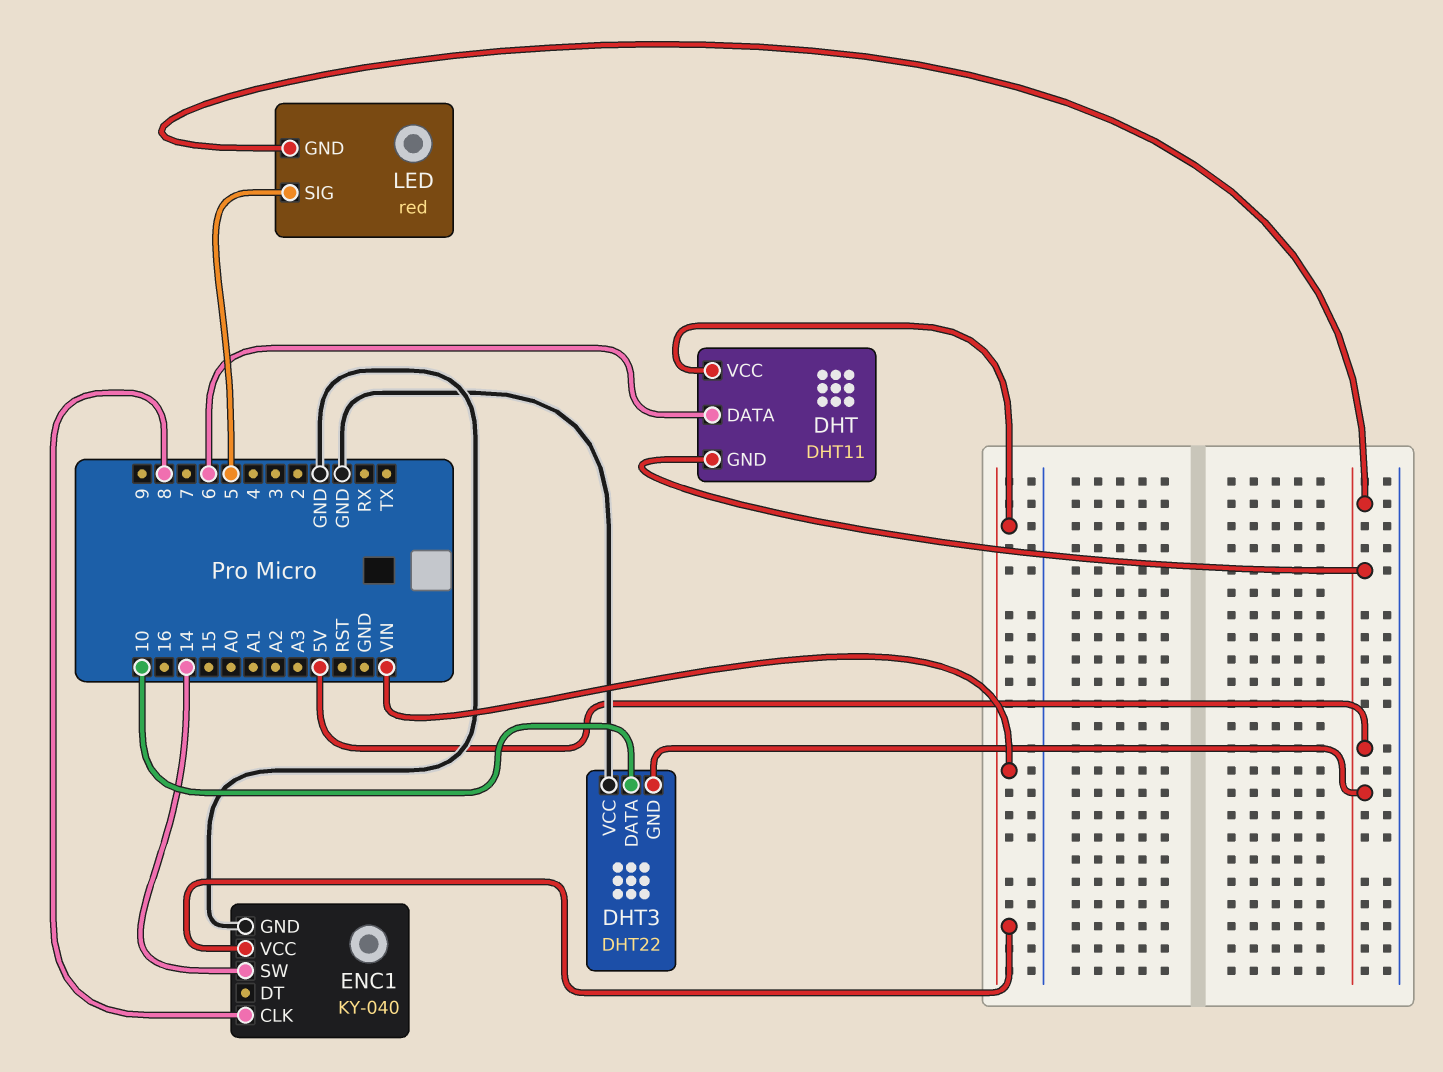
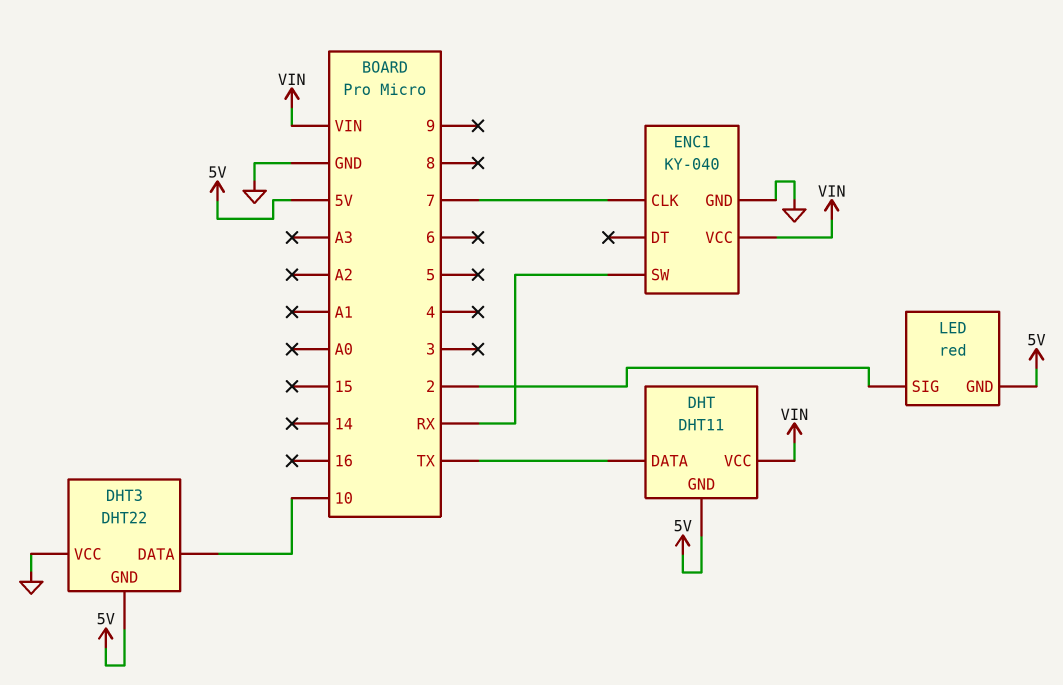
DHT pin DATA: 6 -> TX
ENC1 pin CLK: 8 -> 7
ENC1 pin SW: 14 -> RX
LED pin SIG: 5 -> 2

